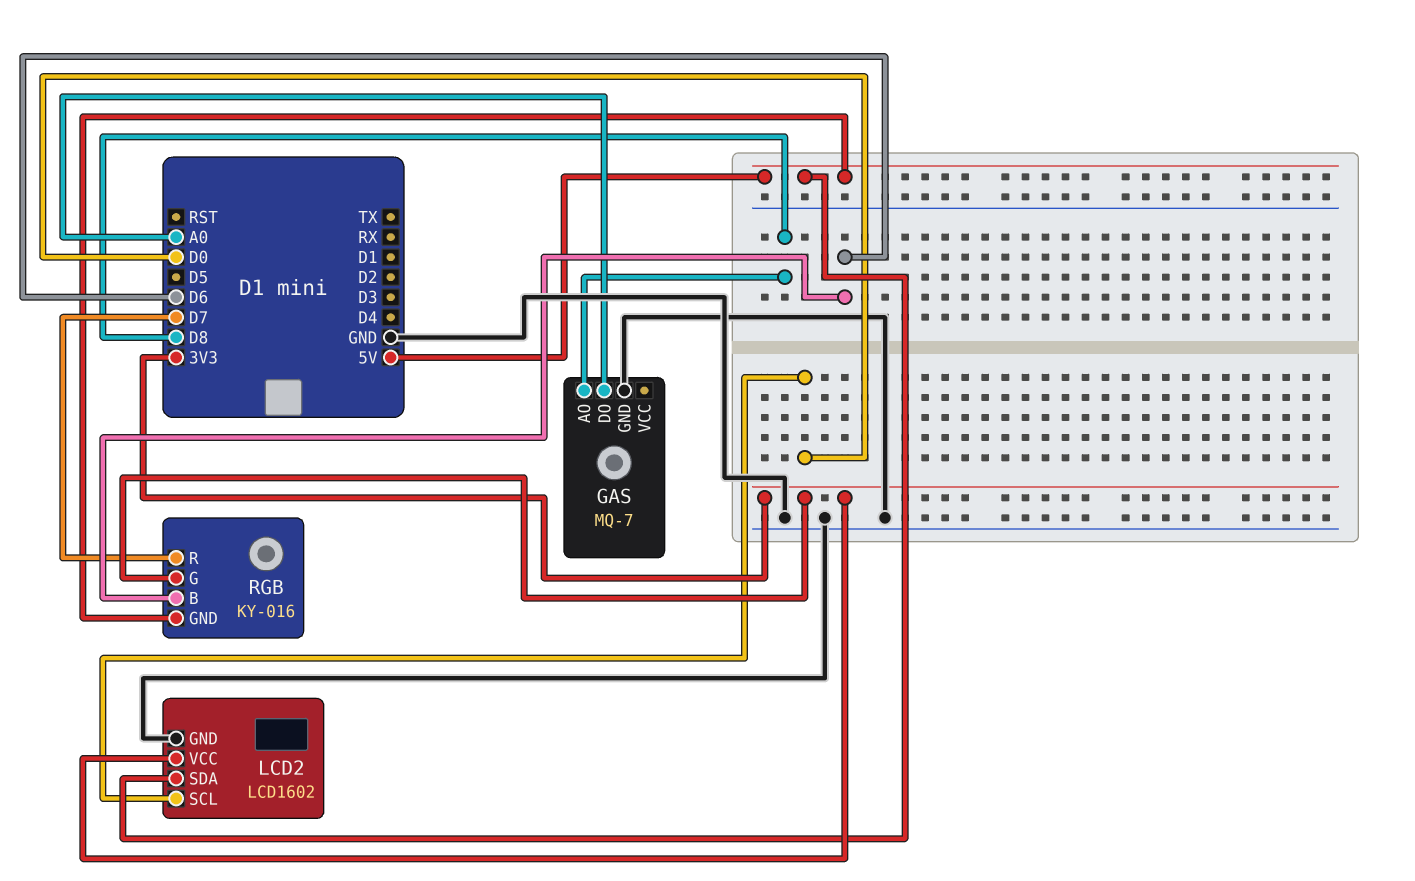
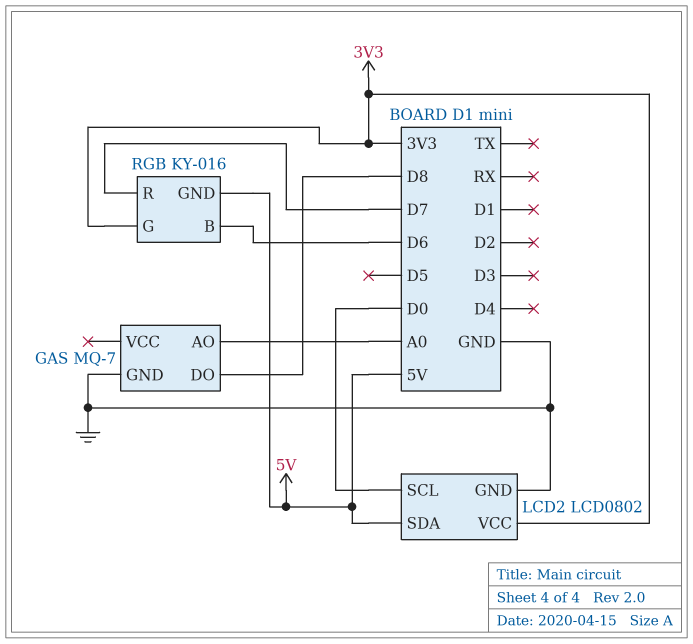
GAS pin AO: D8 -> A0
GAS pin DO: A0 -> D8
LCD2: LCD1602 -> LCD0802

